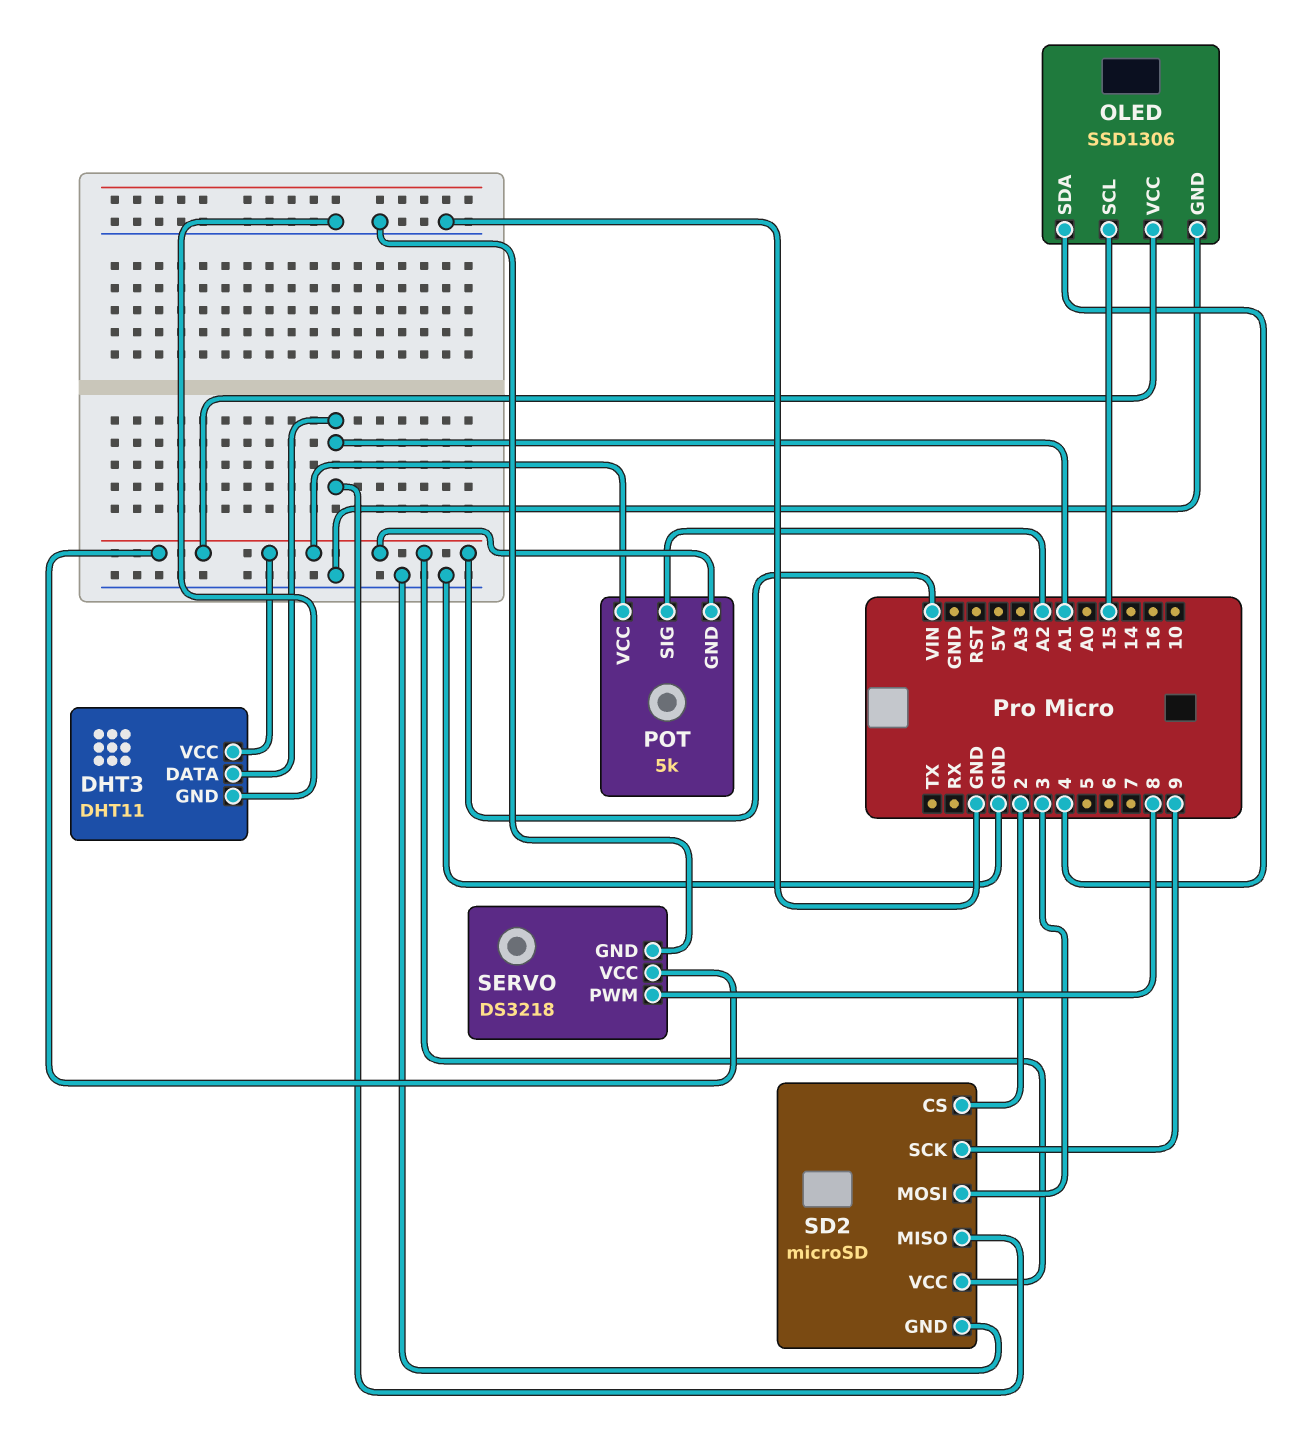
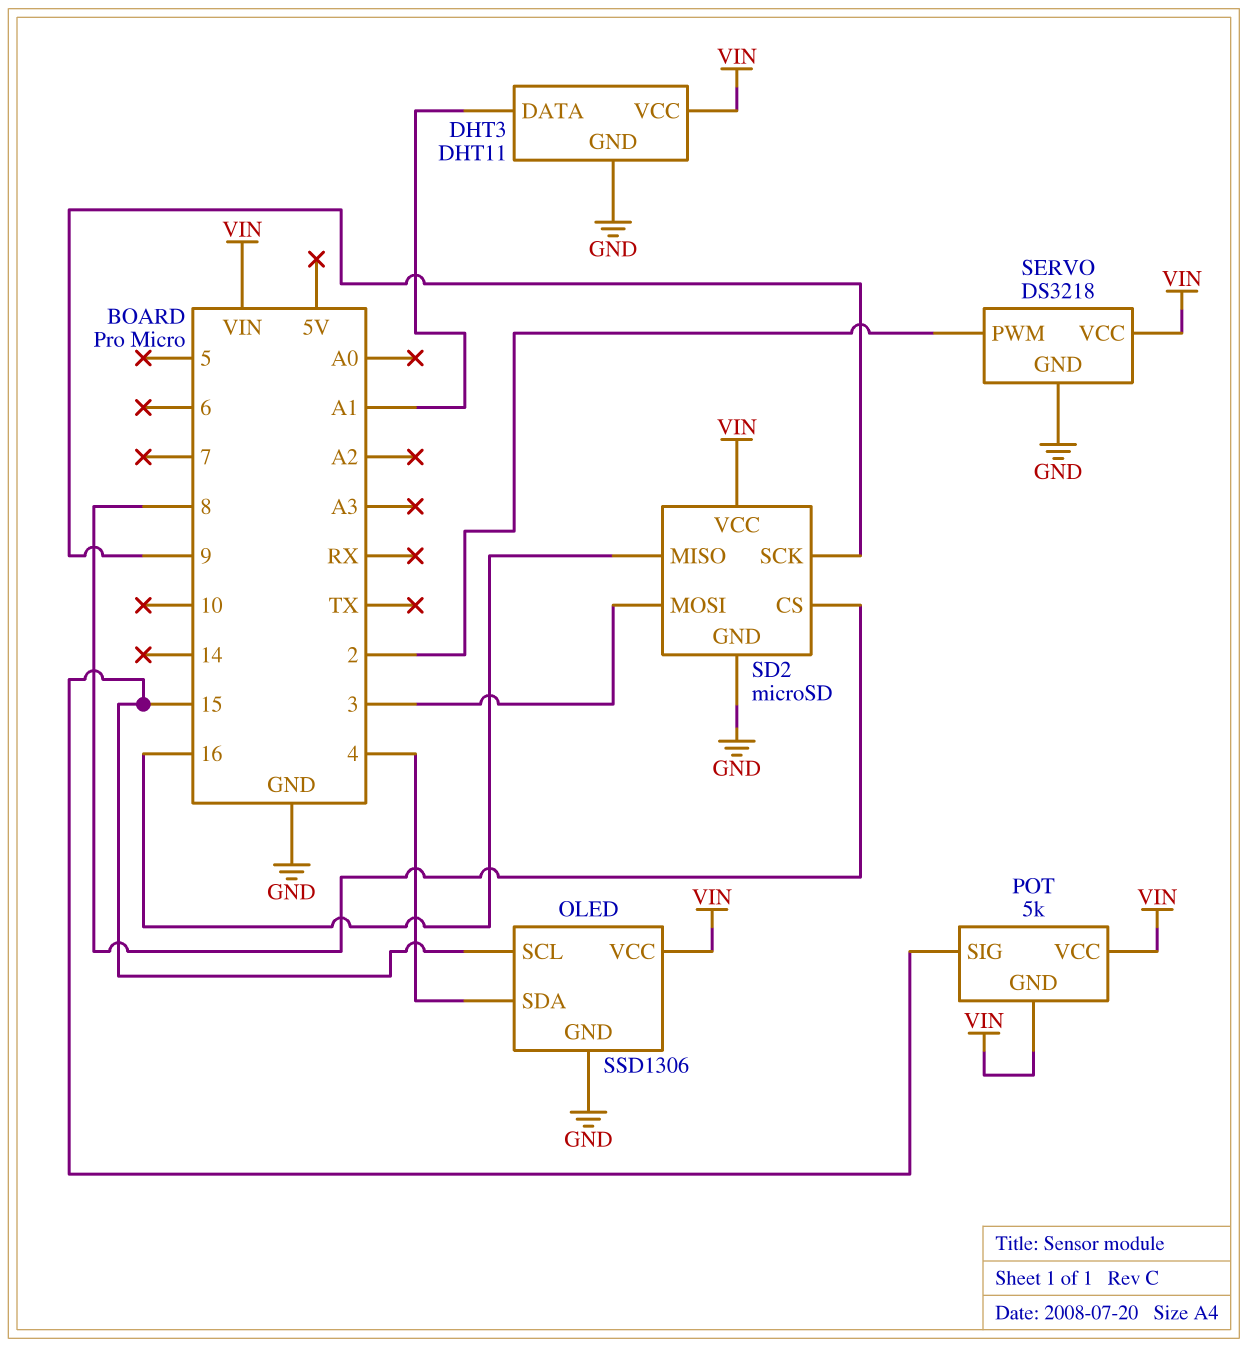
POT pin SIG: A2 -> 15
SD2 pin CS: 2 -> 8
SD2 pin MISO: A1 -> 16
SERVO pin PWM: 8 -> 2

